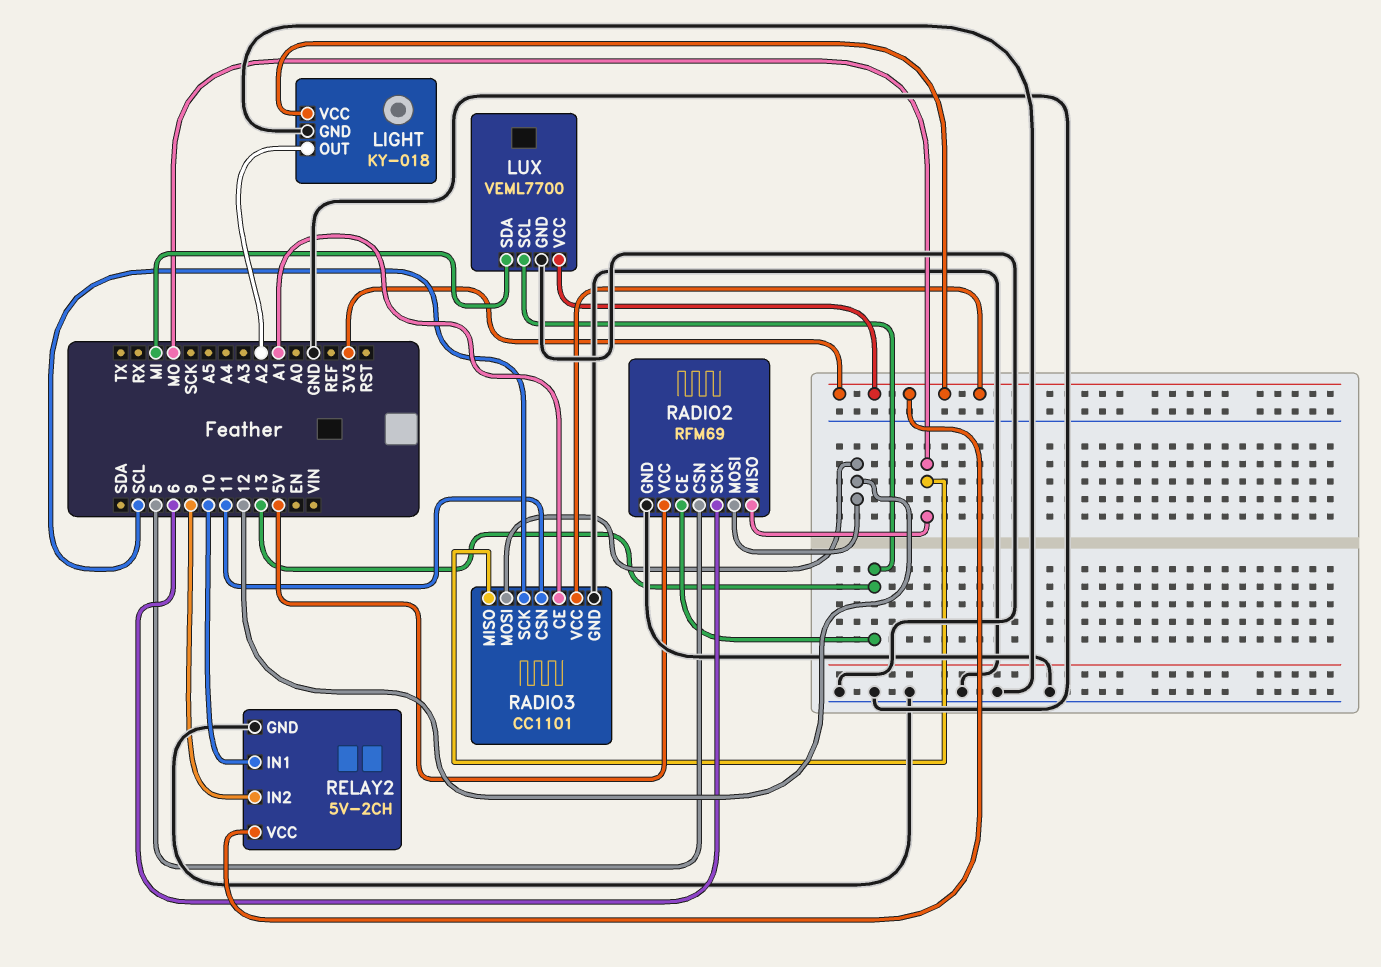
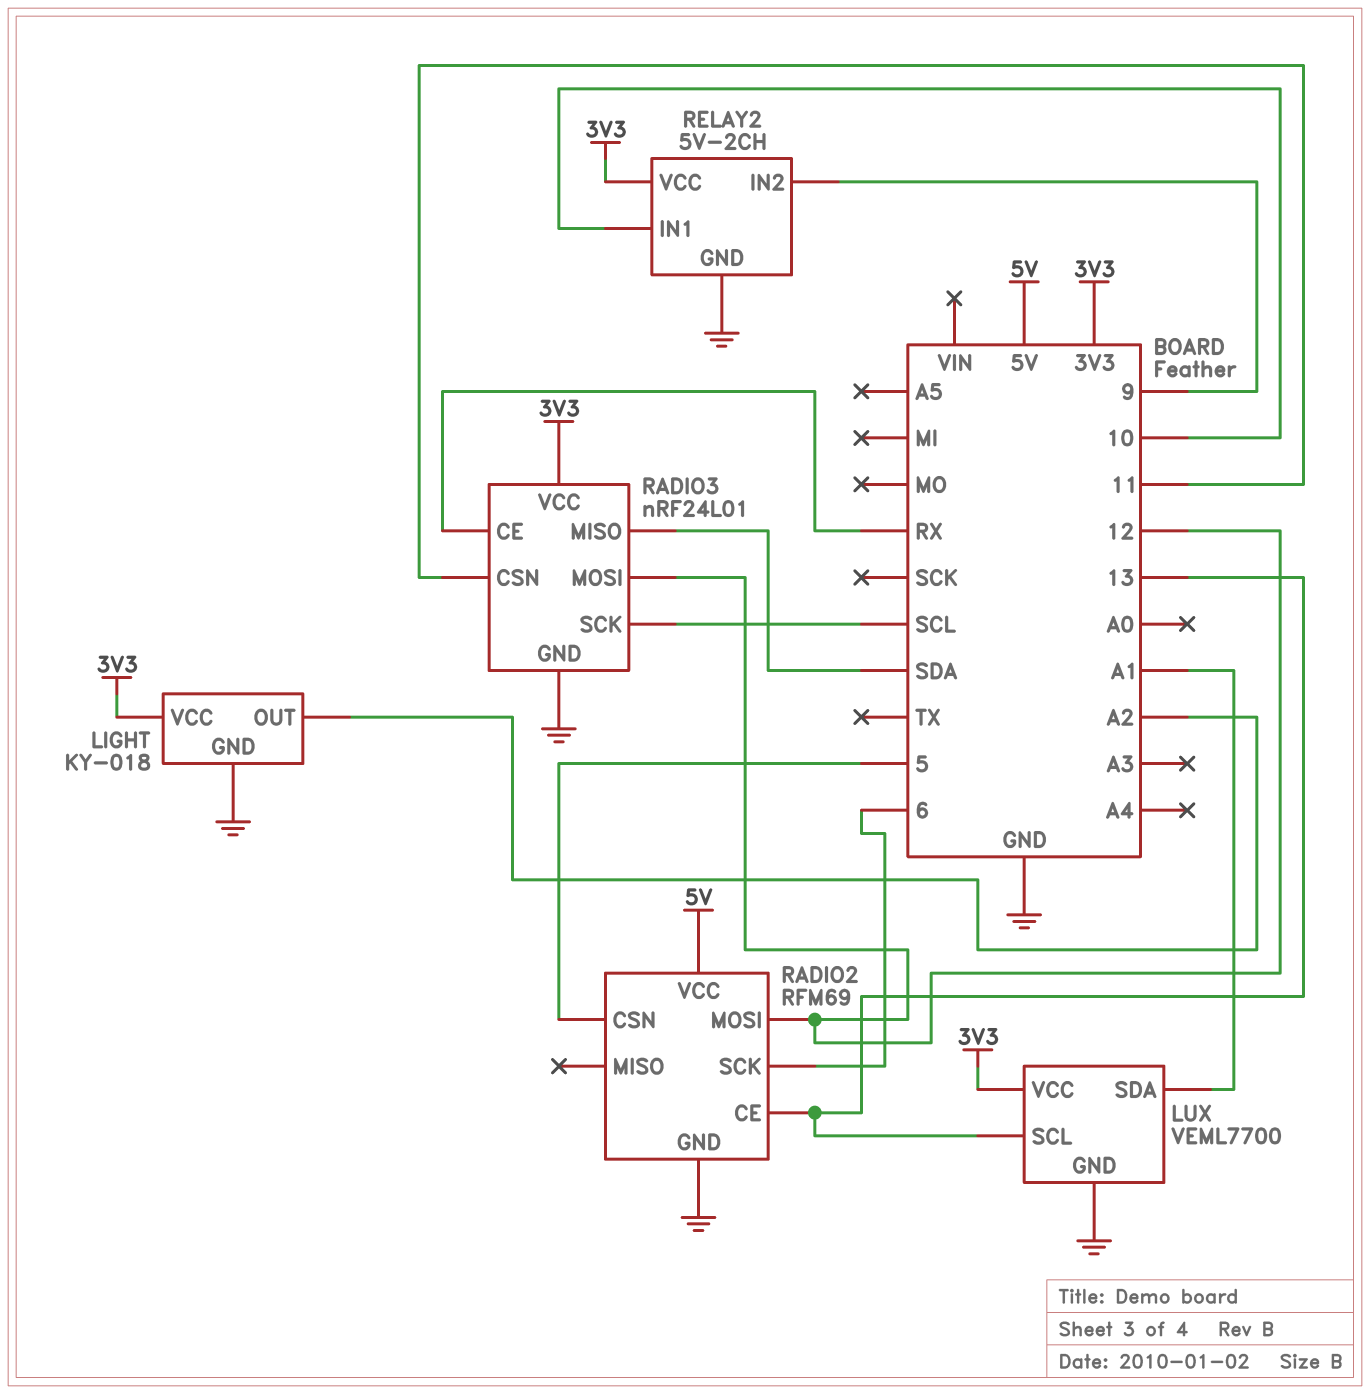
LUX pin SDA: MI -> A1
RADIO2 pin MISO: MO -> none
RADIO3: CC1101 -> nRF24L01
RADIO3 pin CE: A1 -> RX
RADIO3 pin MISO: MO -> SDA

